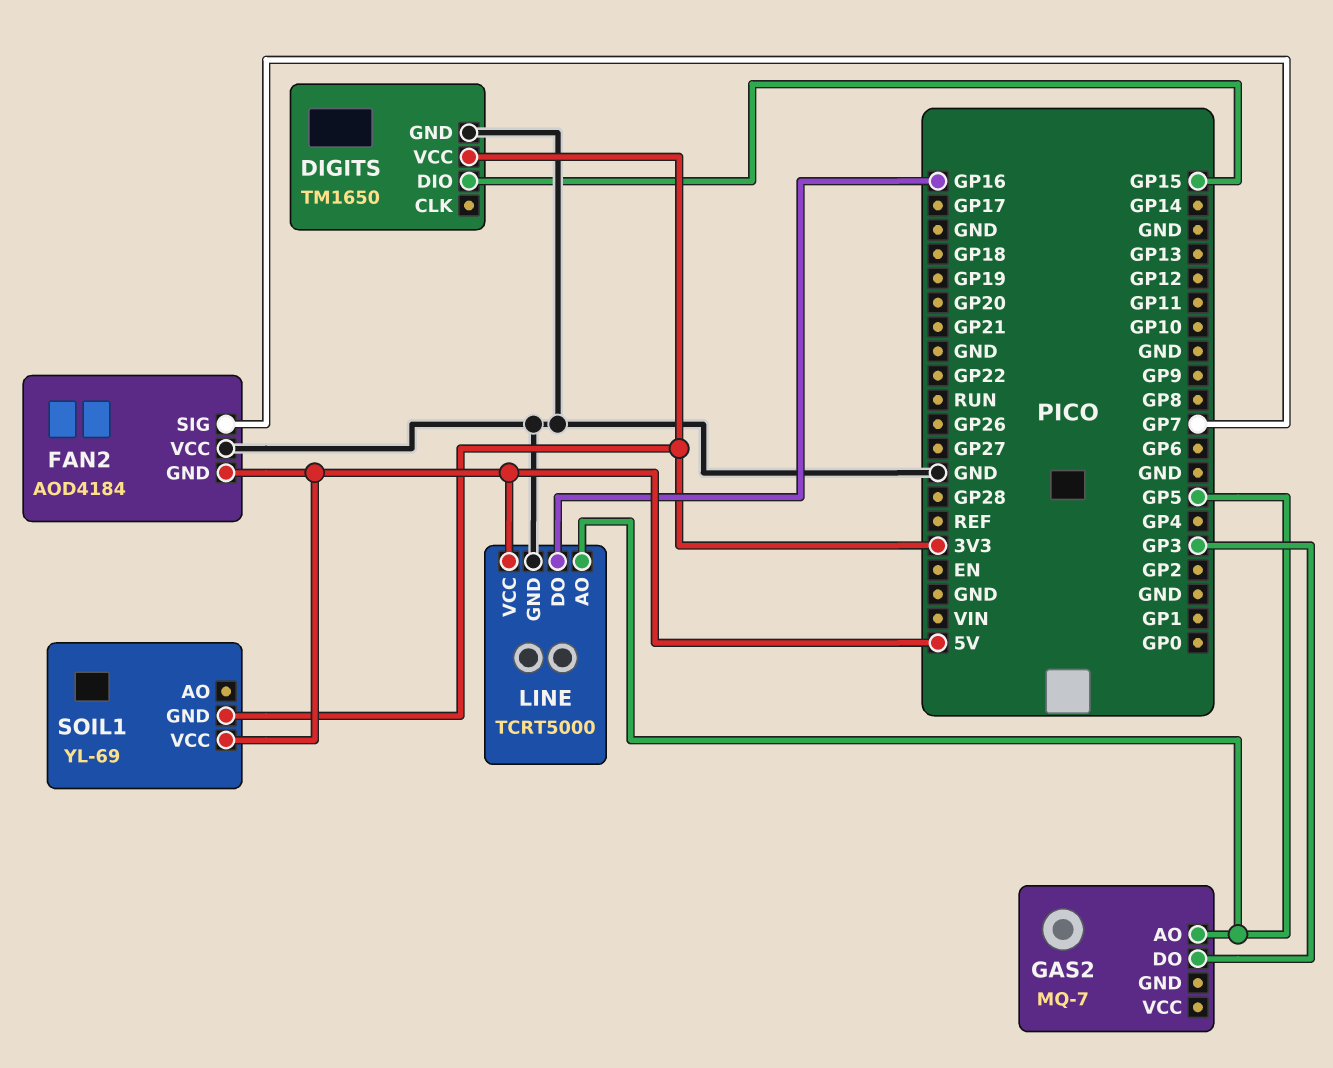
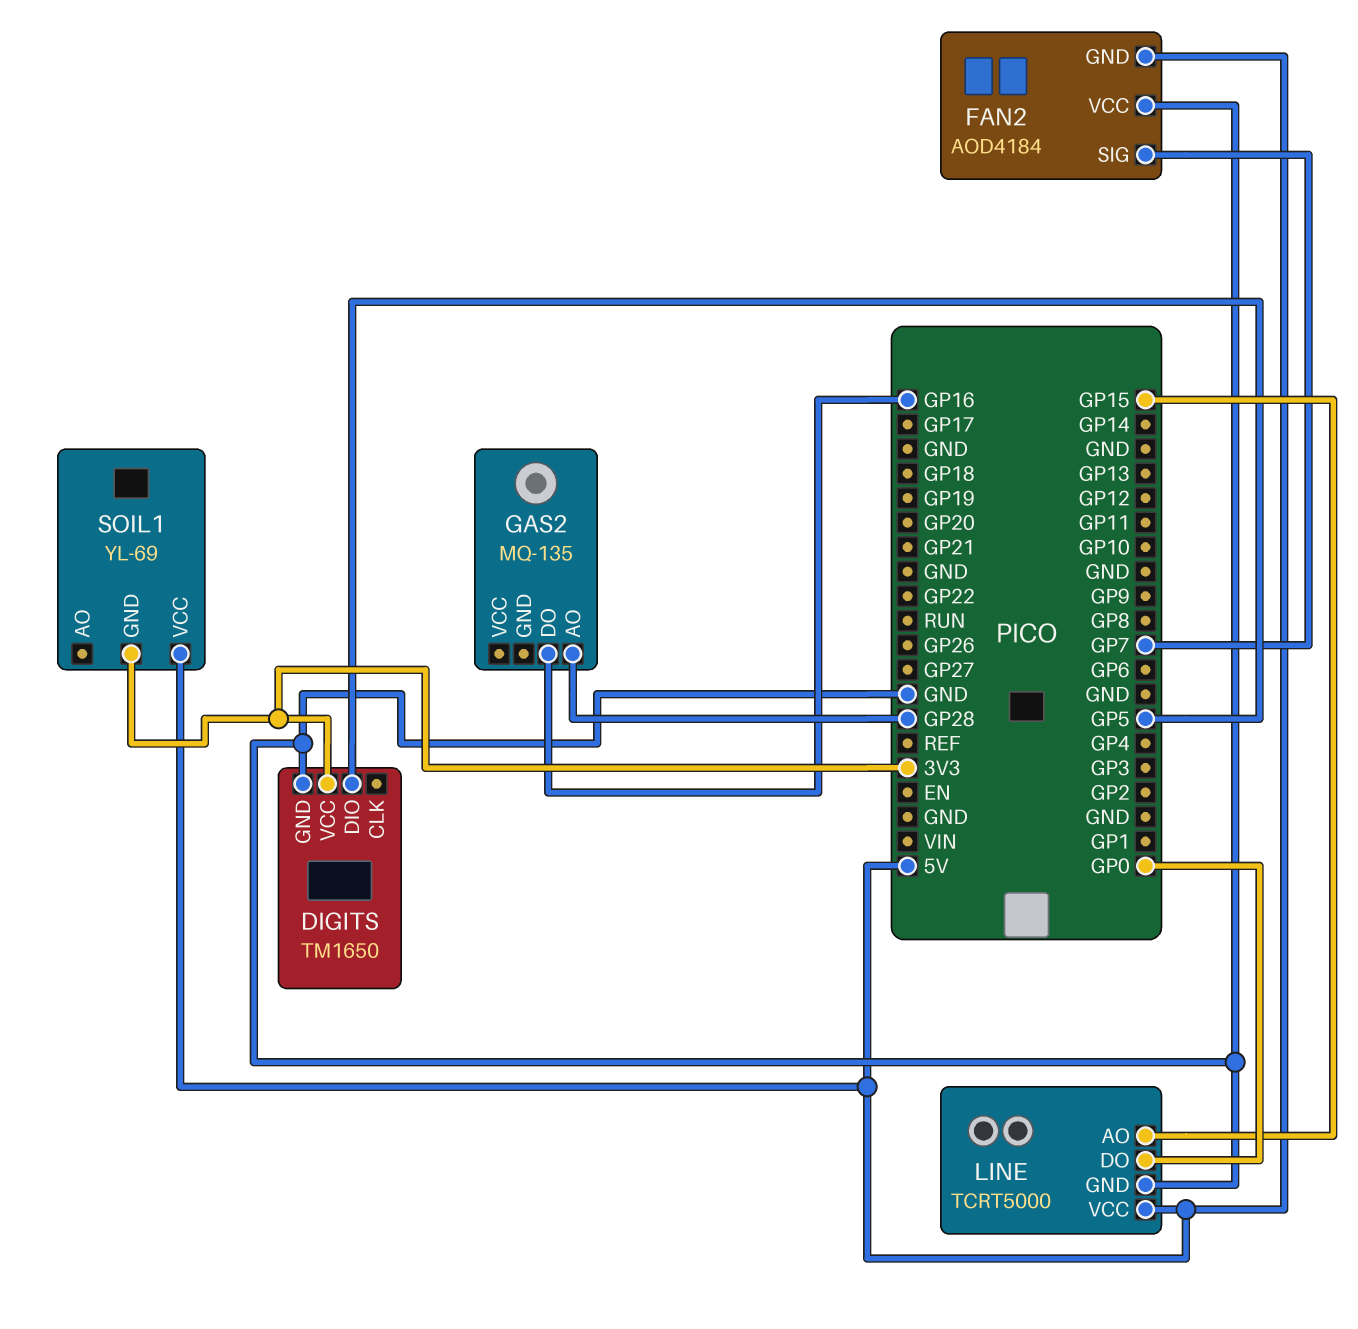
DIGITS pin DIO: GP15 -> GP5
GAS2: MQ-7 -> MQ-135
GAS2 pin AO: GP5 -> GP28
GAS2 pin DO: GP3 -> GP16
LINE pin AO: GP5 -> GP15
LINE pin DO: GP16 -> GP0

